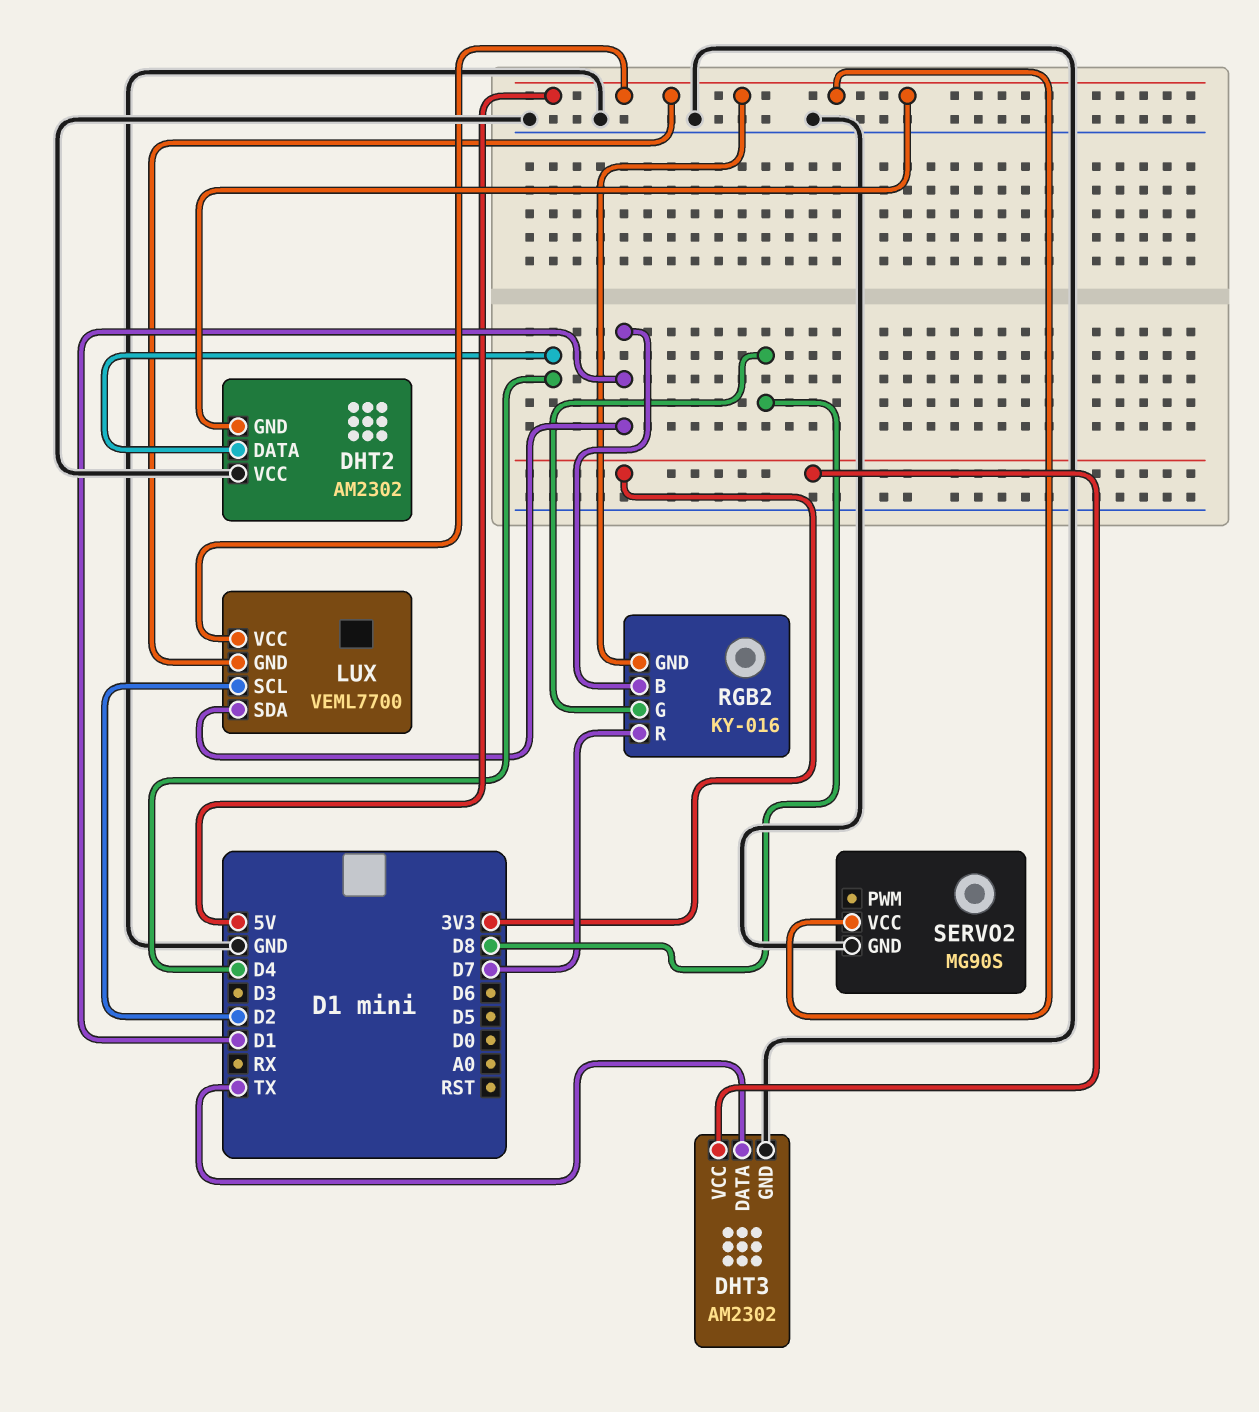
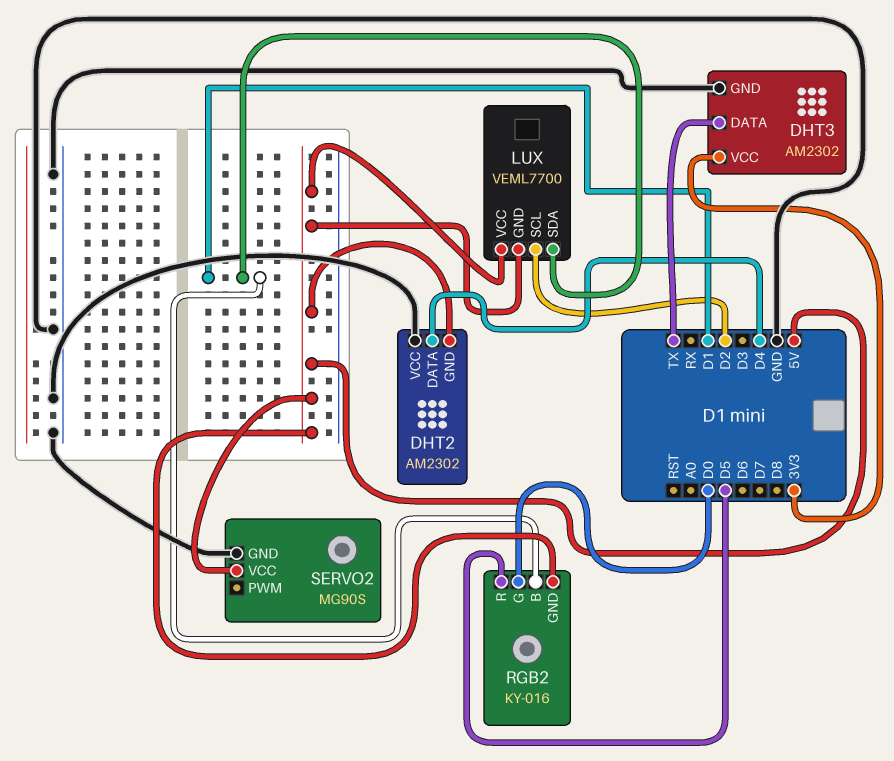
RGB2 pin G: D8 -> D0
RGB2 pin R: D7 -> D5

